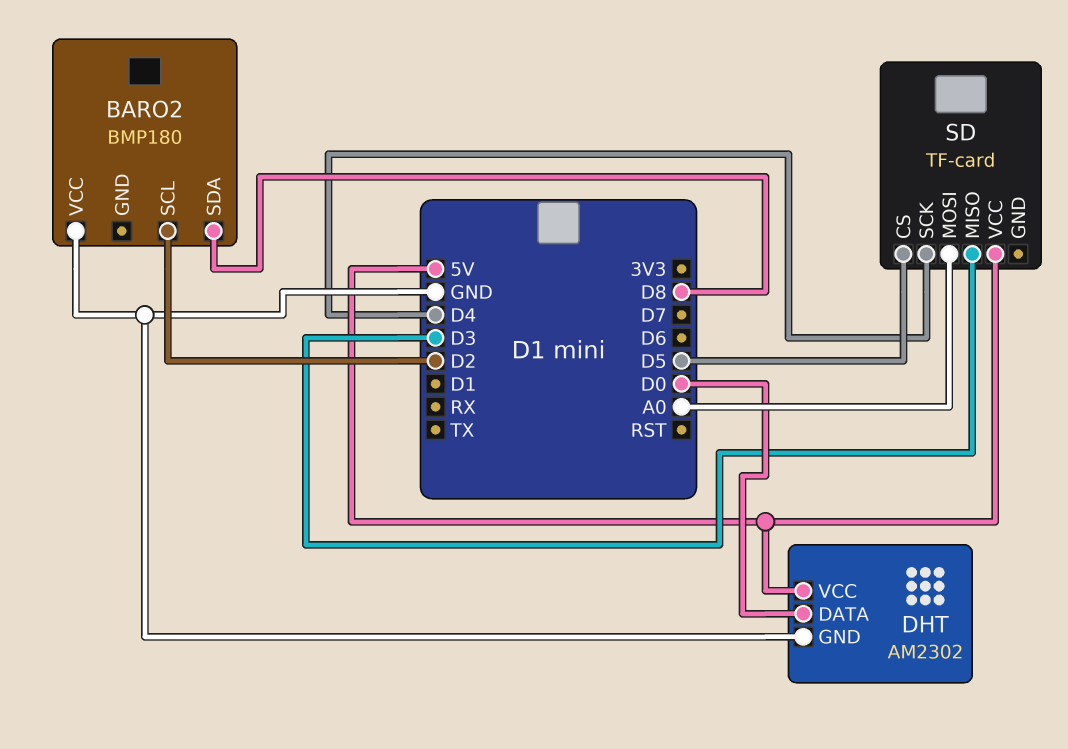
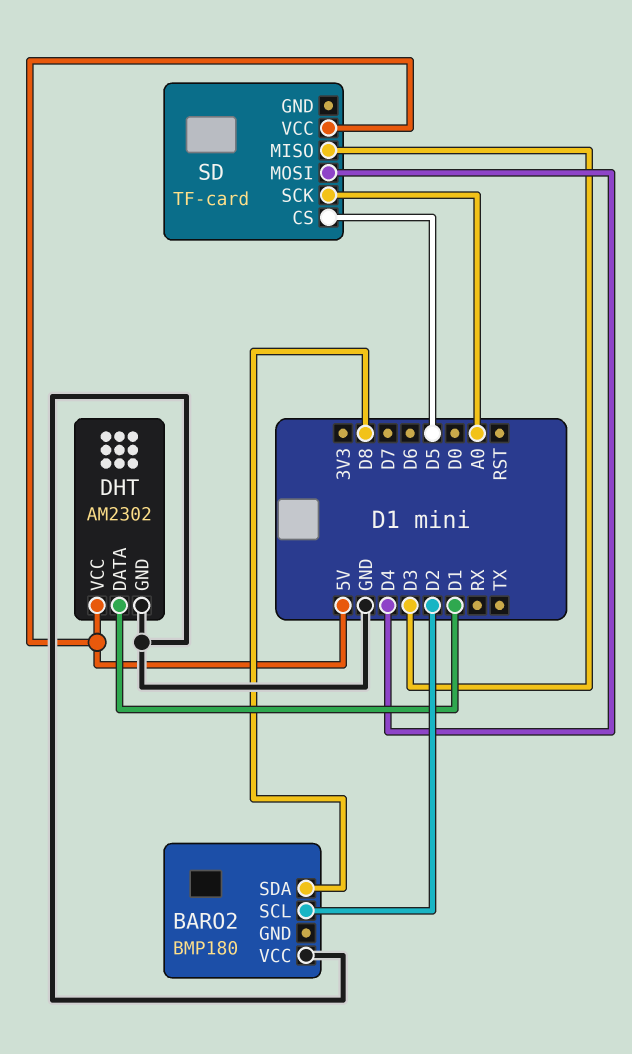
DHT pin DATA: D0 -> D1
SD pin MOSI: A0 -> D4
SD pin SCK: D4 -> A0

